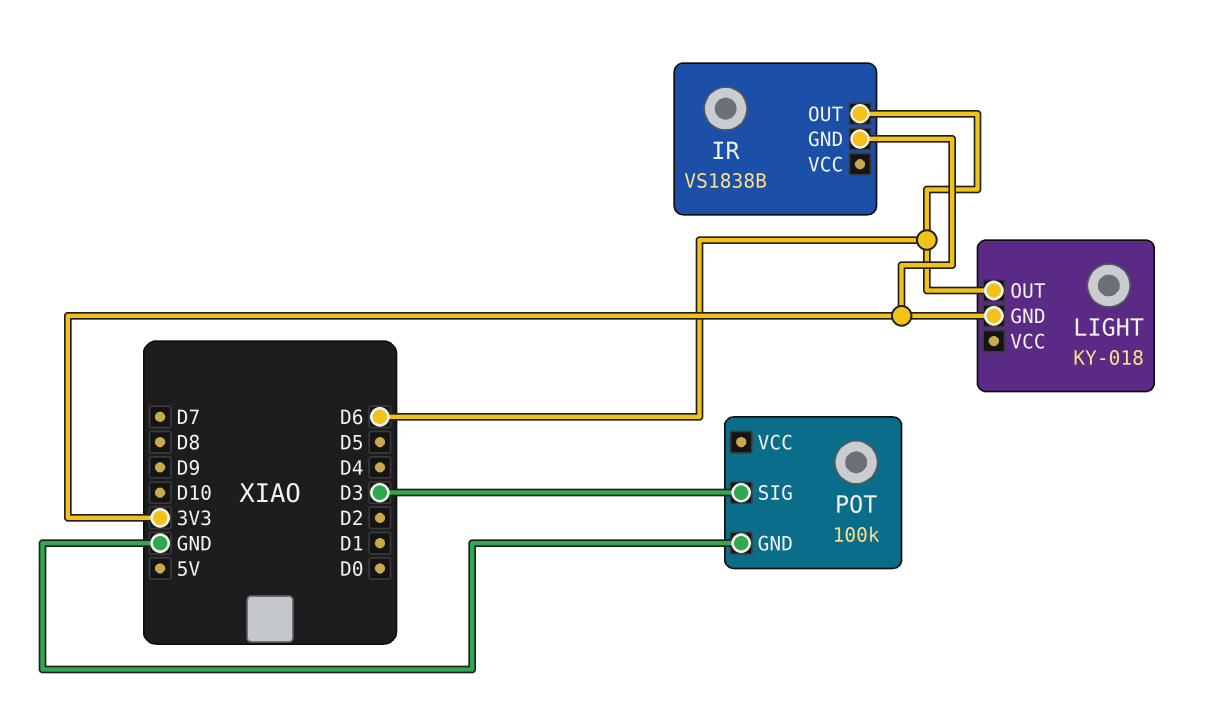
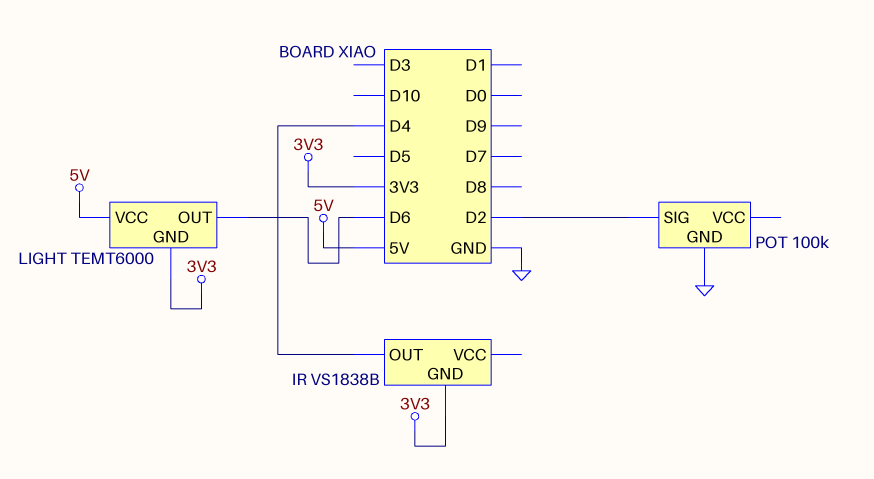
IR pin OUT: D6 -> D4
LIGHT: KY-018 -> TEMT6000
LIGHT pin VCC: none -> 5V
POT pin SIG: D3 -> D2

